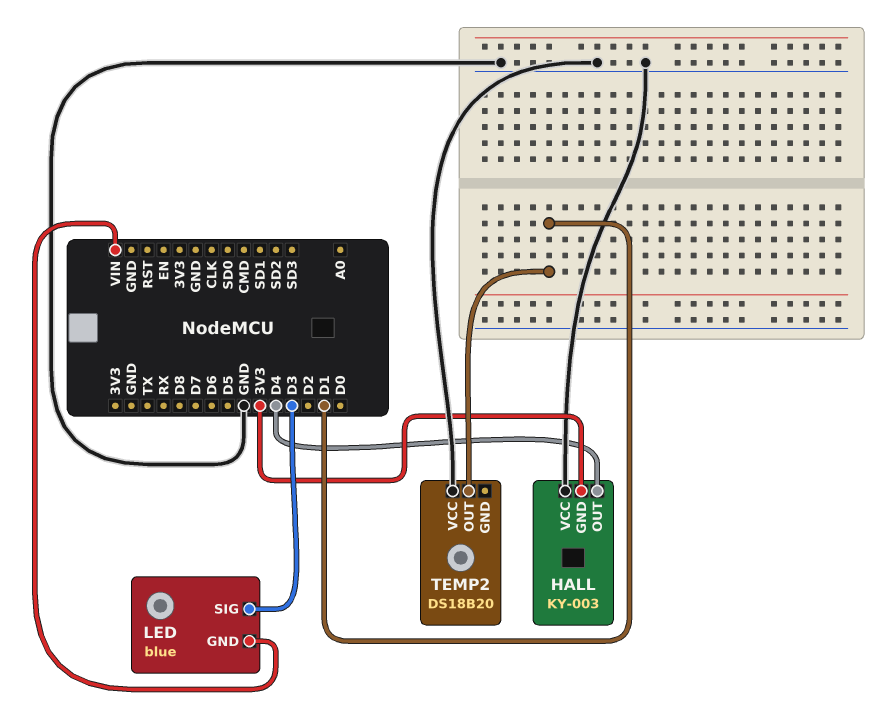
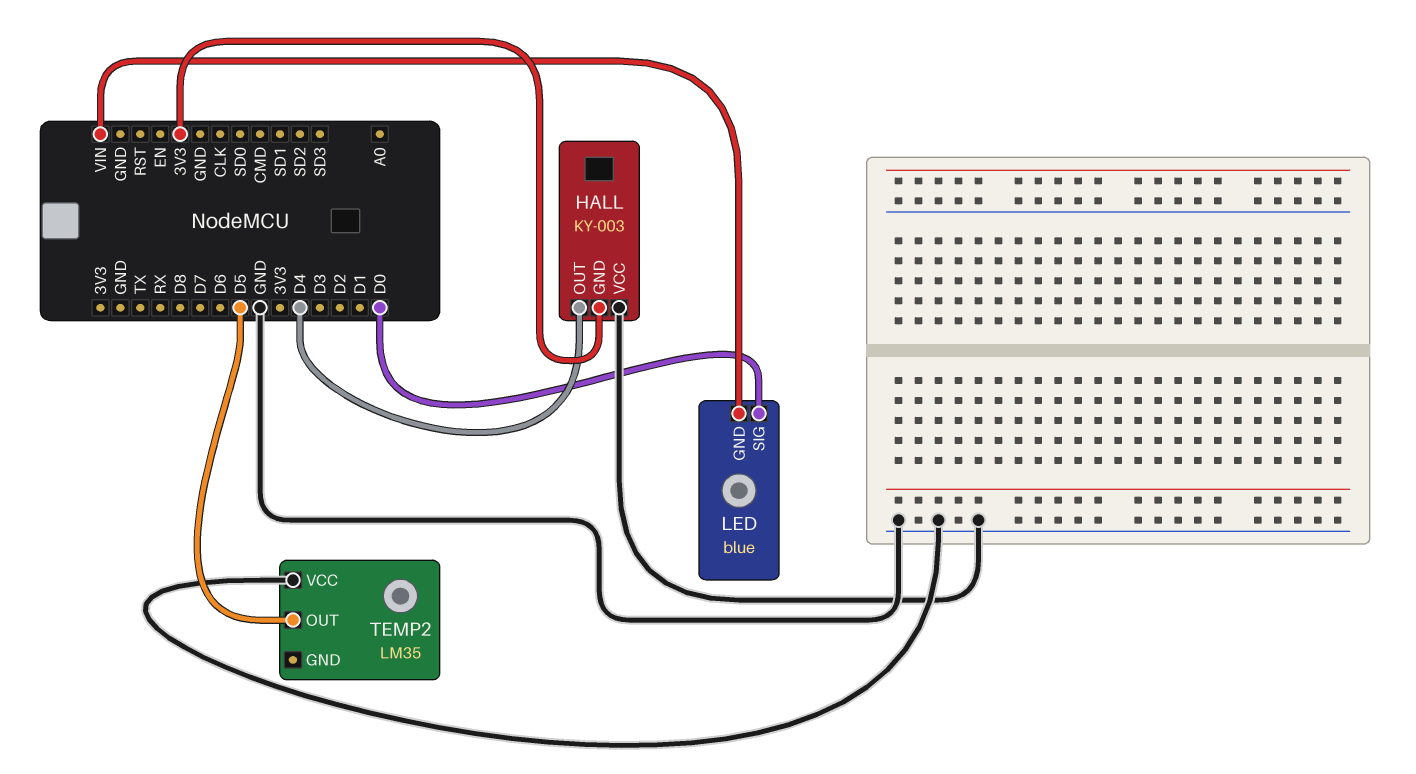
LED pin SIG: D3 -> D0
TEMP2: DS18B20 -> LM35
TEMP2 pin OUT: D1 -> D5

